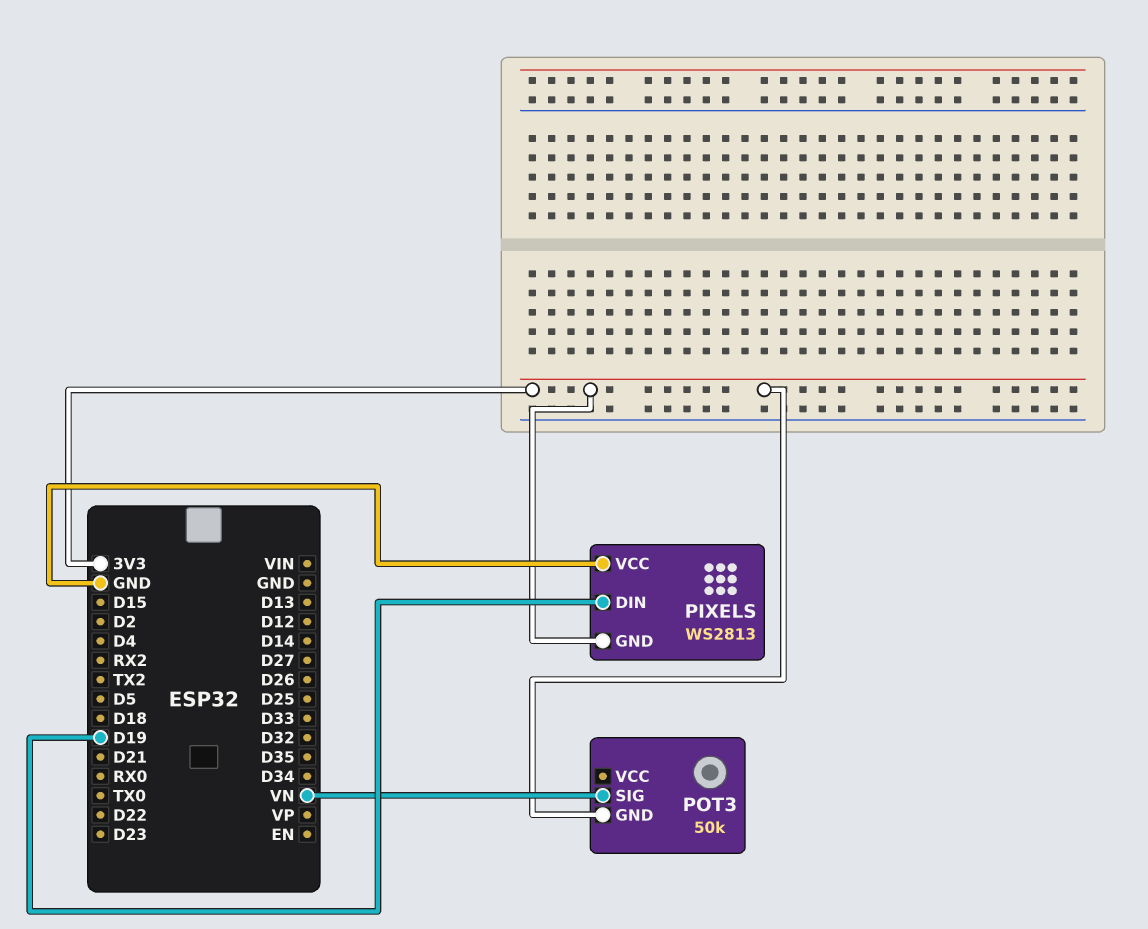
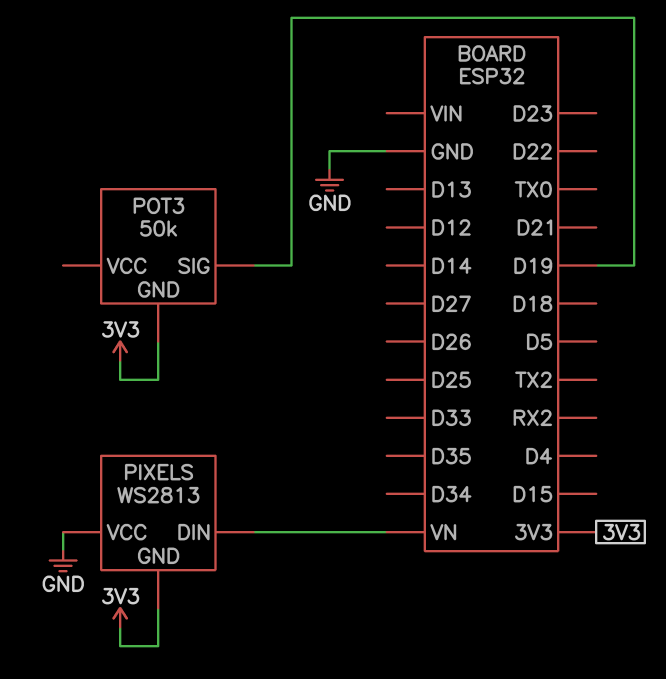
PIXELS pin DIN: D19 -> VN
POT3 pin SIG: VN -> D19

